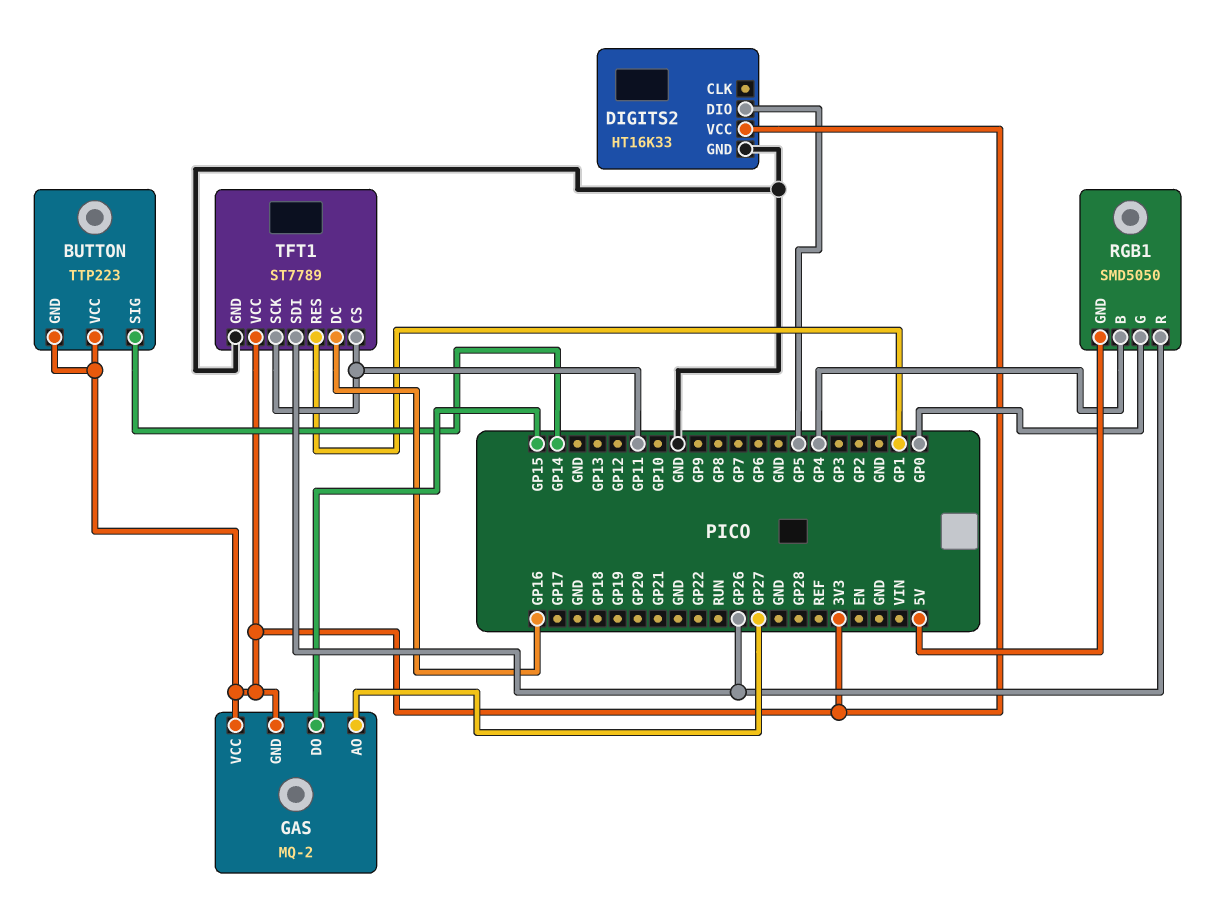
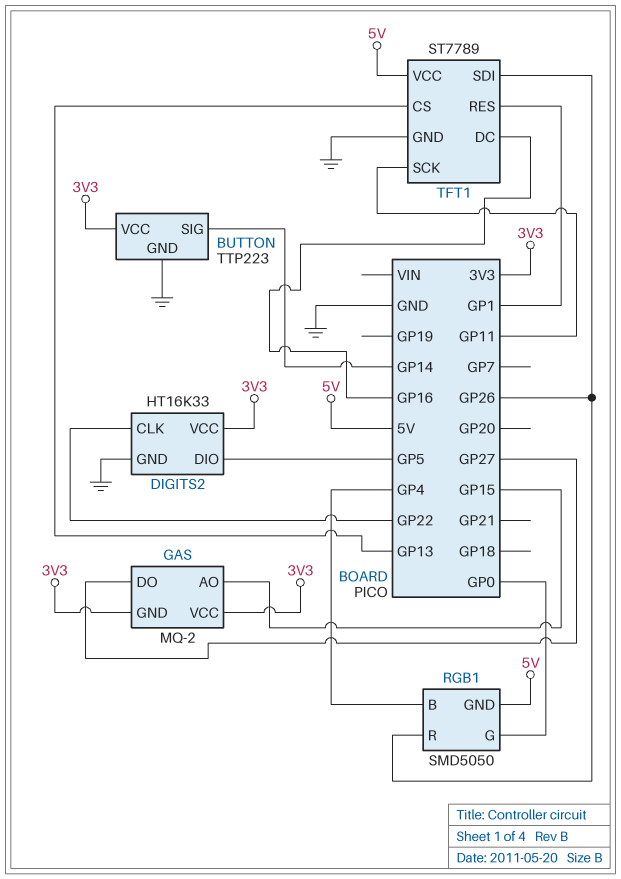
BUTTON pin GND: 3V3 -> GND
DIGITS2 pin CLK: none -> GP22
GAS pin AO: GP27 -> GP15
GAS pin DO: GP15 -> GP27
TFT1 pin CS: GP11 -> GP13
TFT1 pin VCC: 3V3 -> 5V

